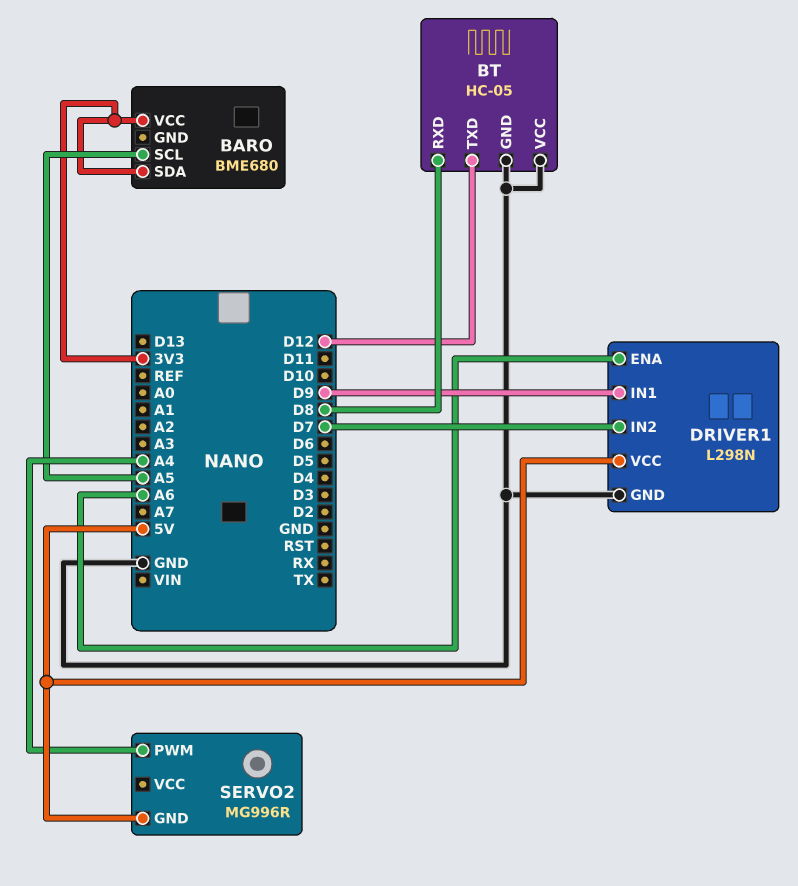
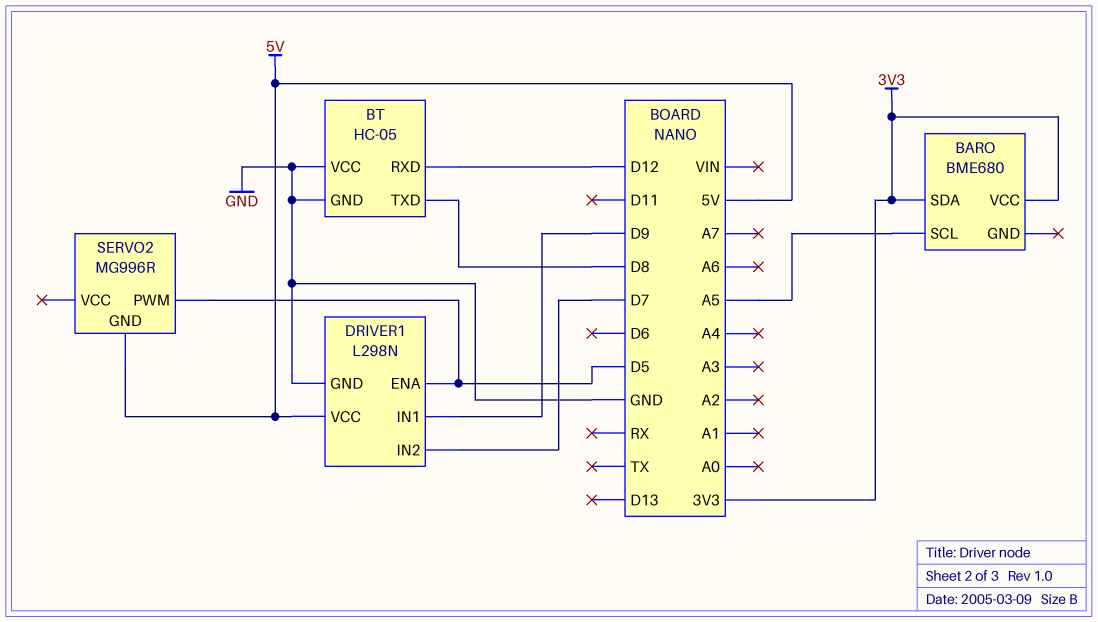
BT pin RXD: D8 -> D12
BT pin TXD: D12 -> D8
DRIVER1 pin ENA: A6 -> D5
SERVO2 pin PWM: A4 -> D5

